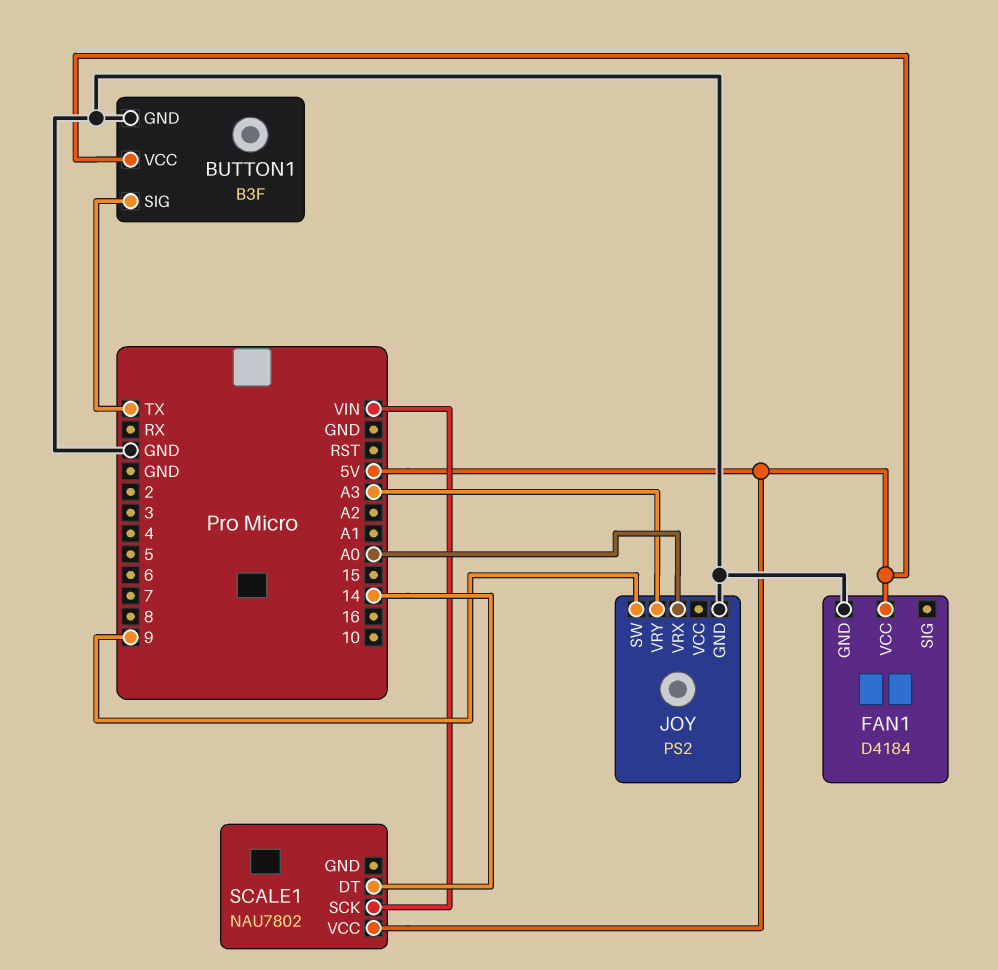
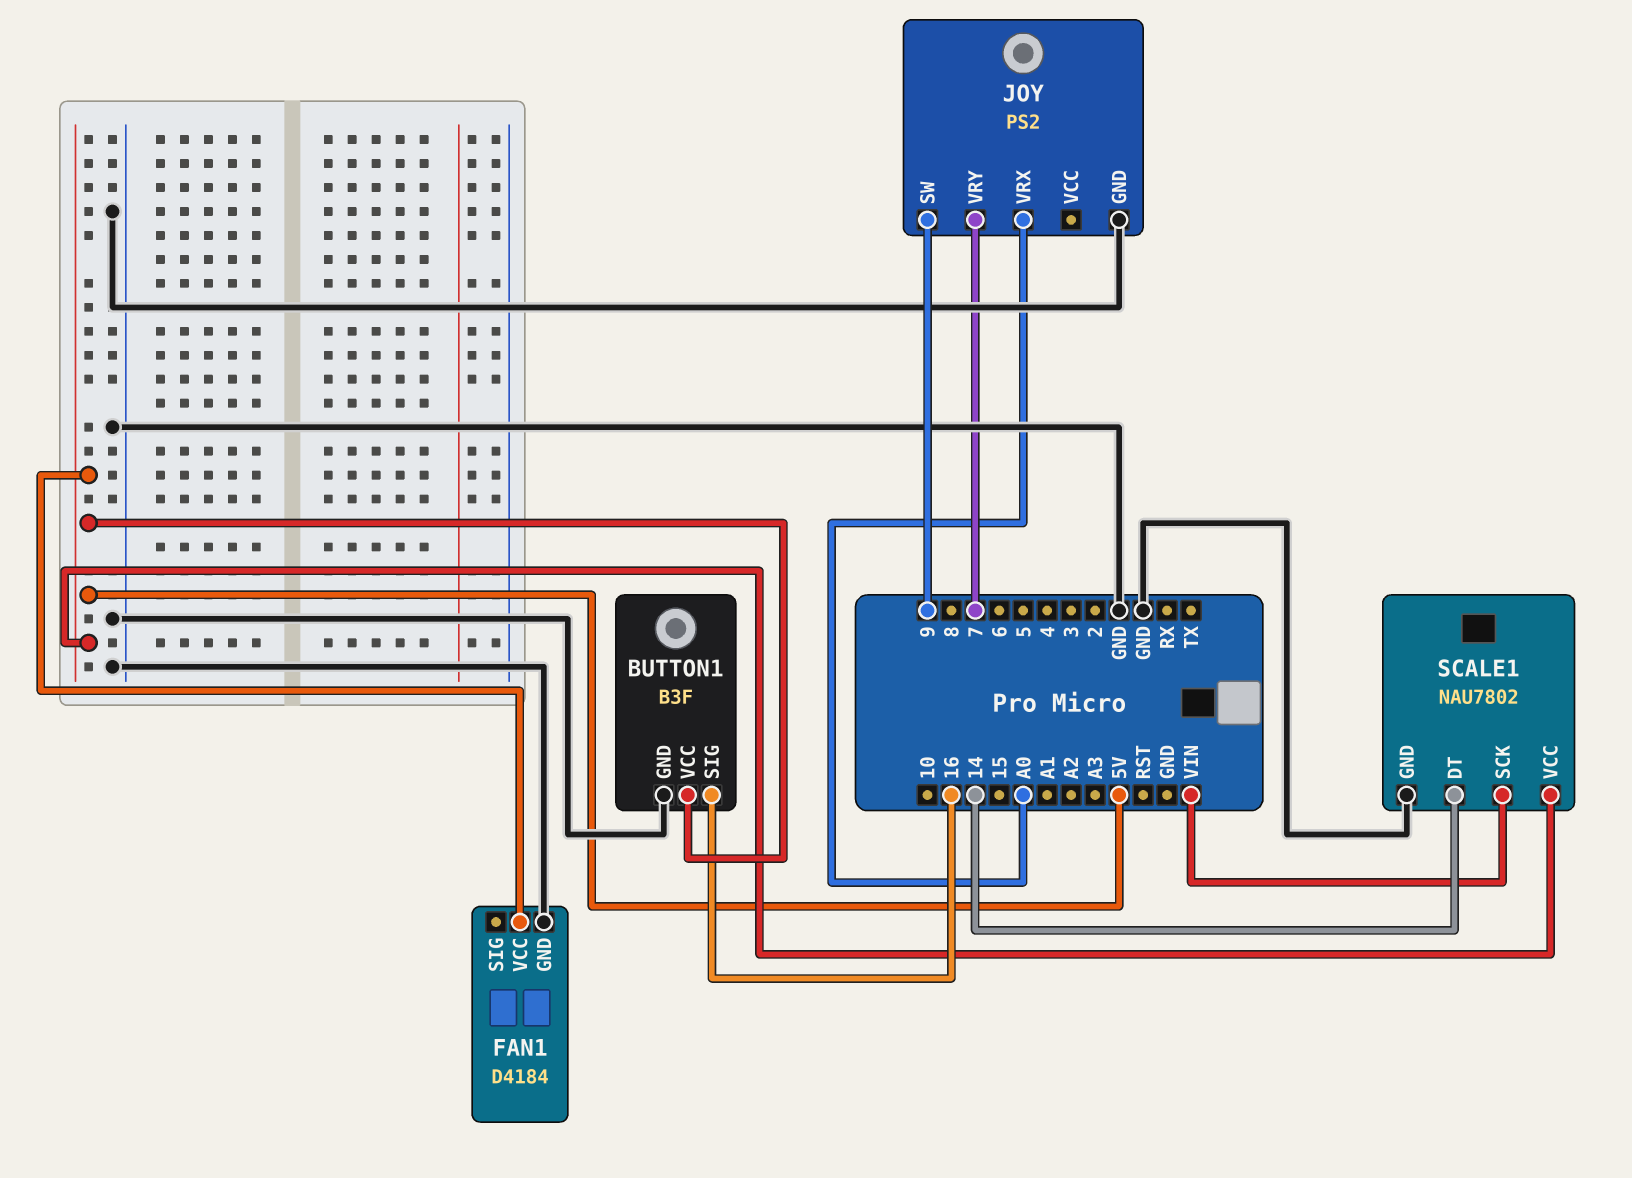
BUTTON1 pin SIG: TX -> 16
JOY pin VRY: A3 -> 7
SCALE1 pin GND: none -> GND

